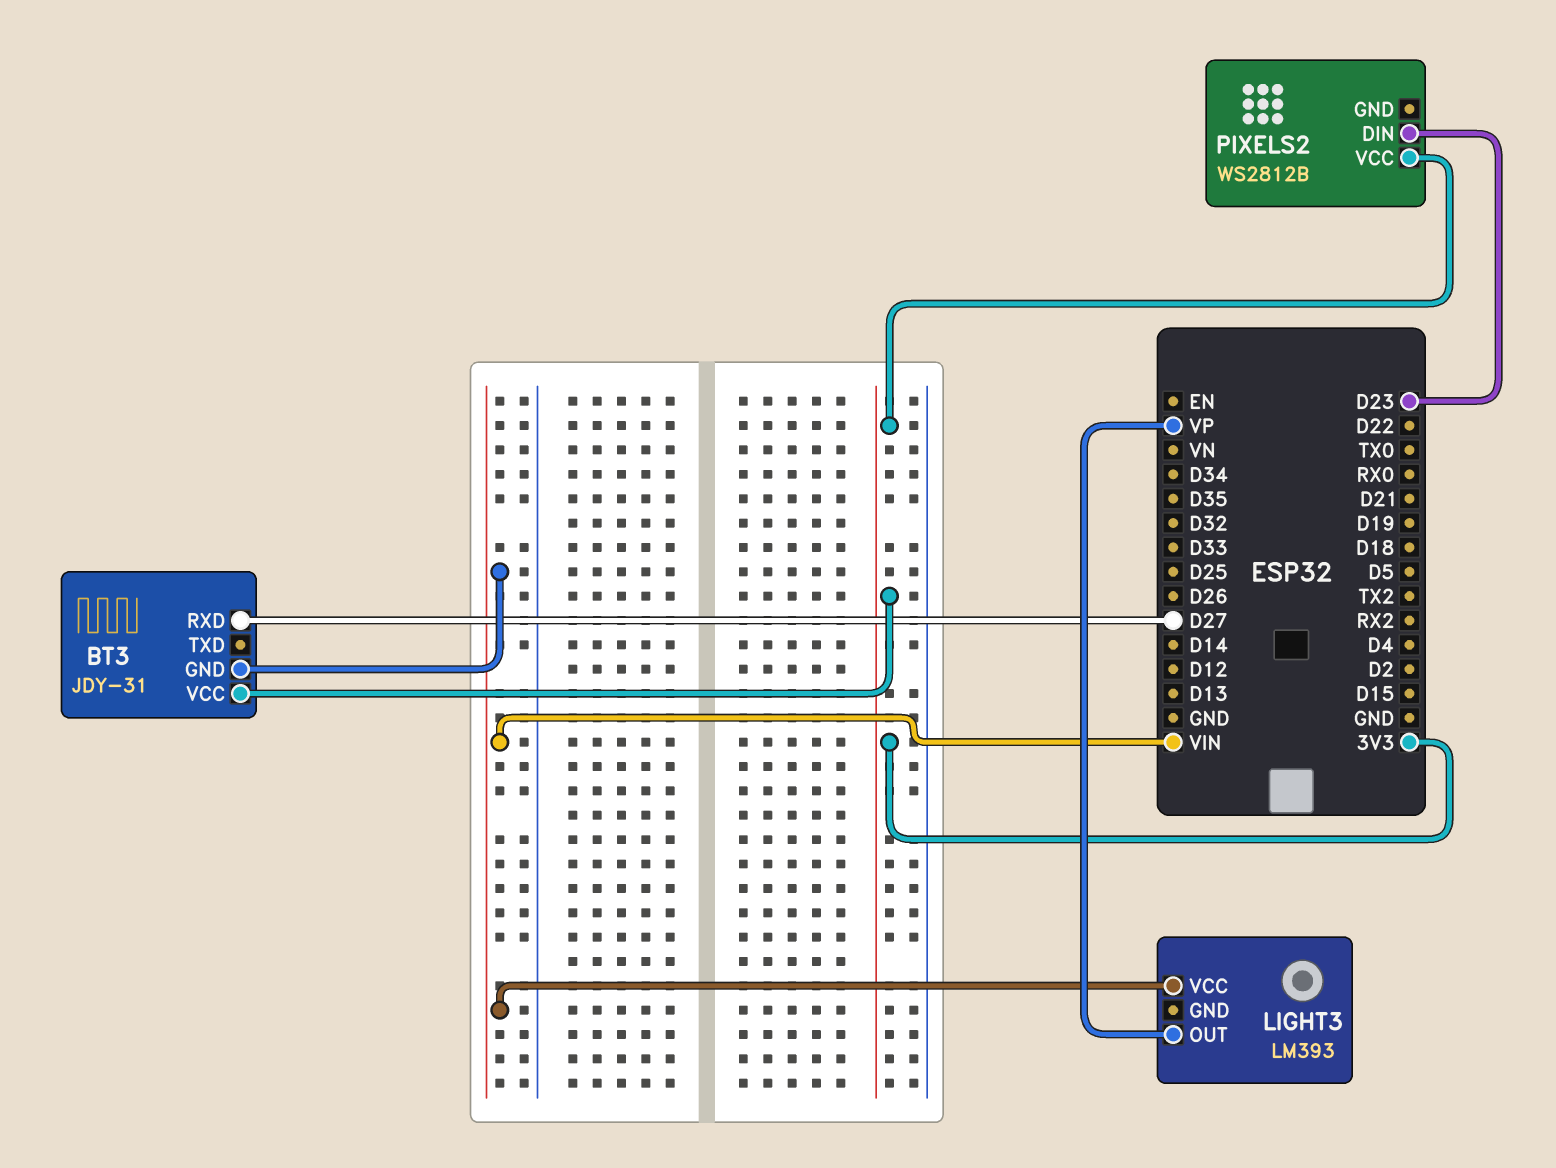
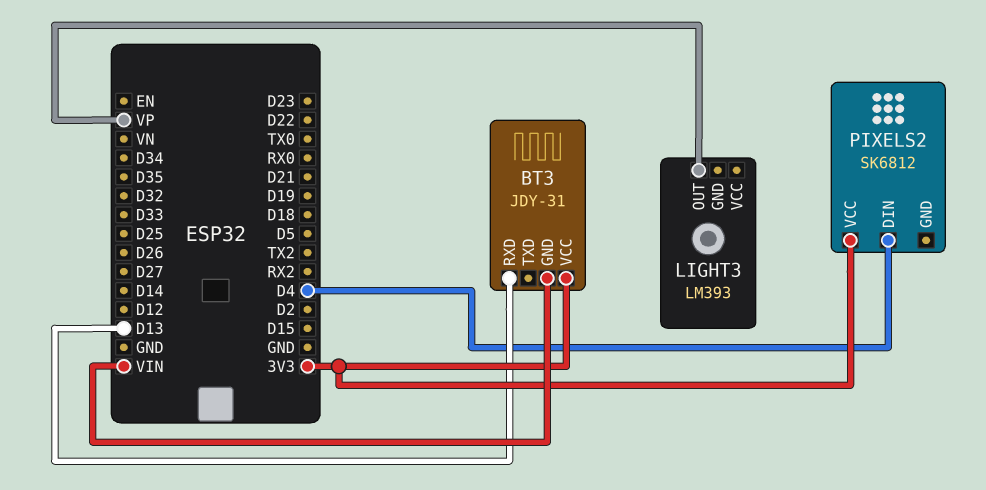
BT3 pin RXD: D27 -> D13
LIGHT3 pin VCC: VIN -> none
PIXELS2: WS2812B -> SK6812
PIXELS2 pin DIN: D23 -> D4

